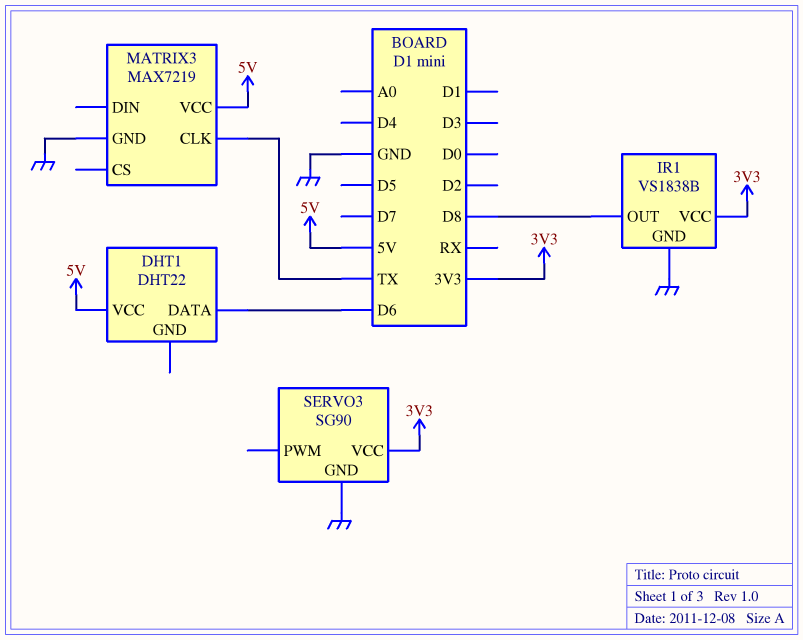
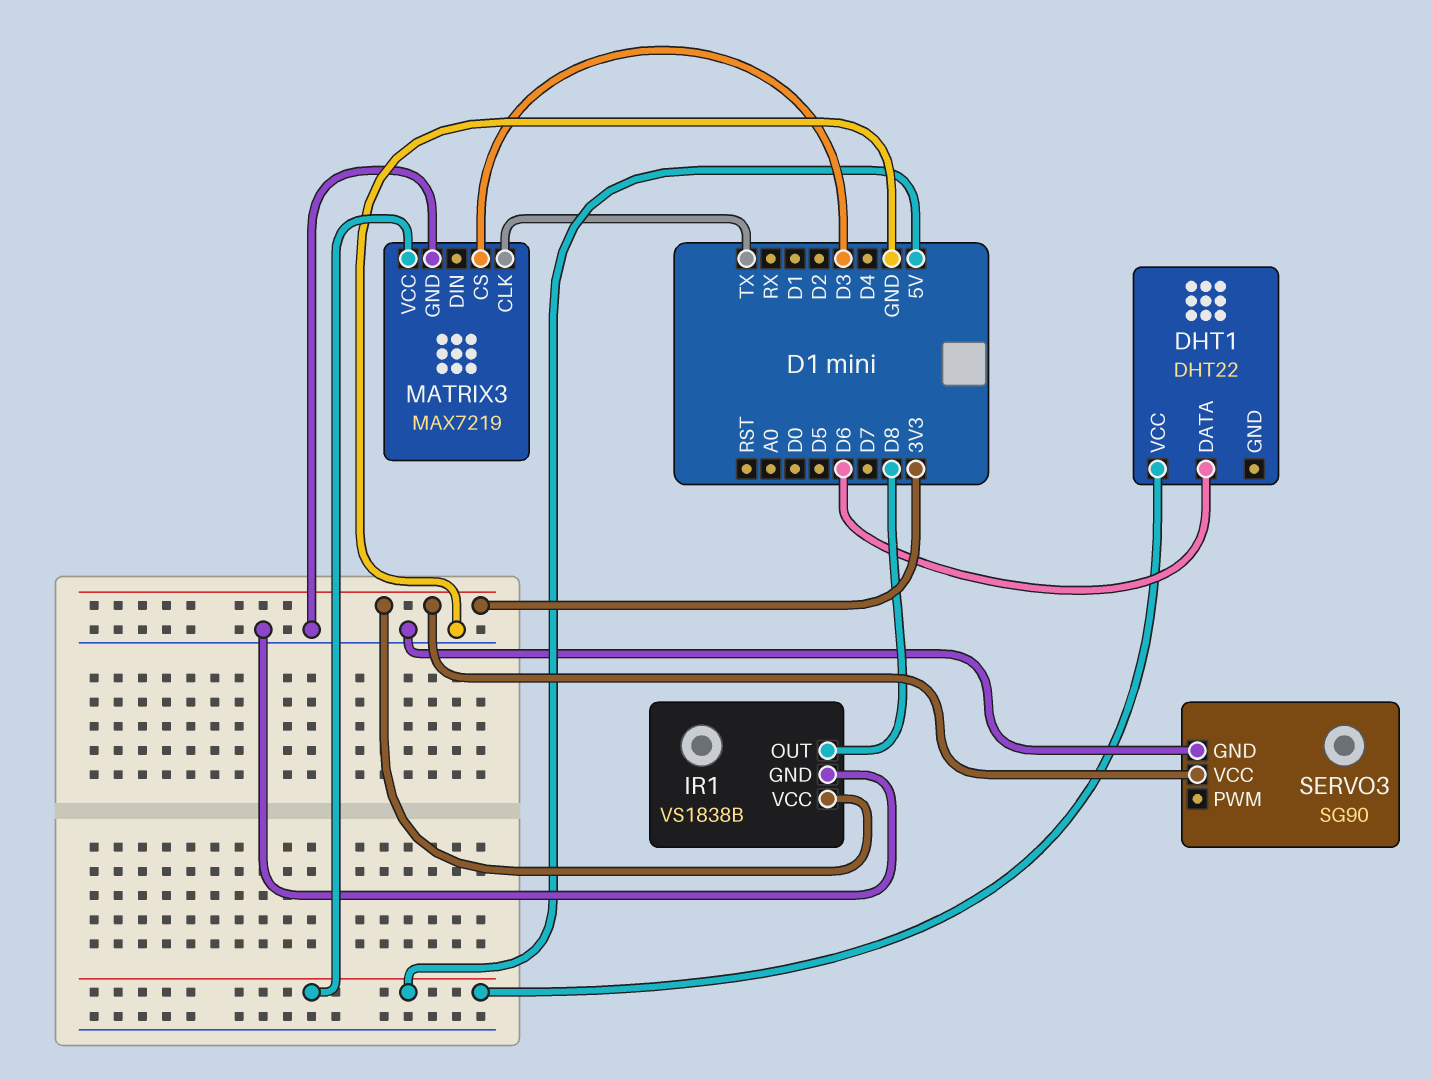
MATRIX3 pin CS: none -> D3

